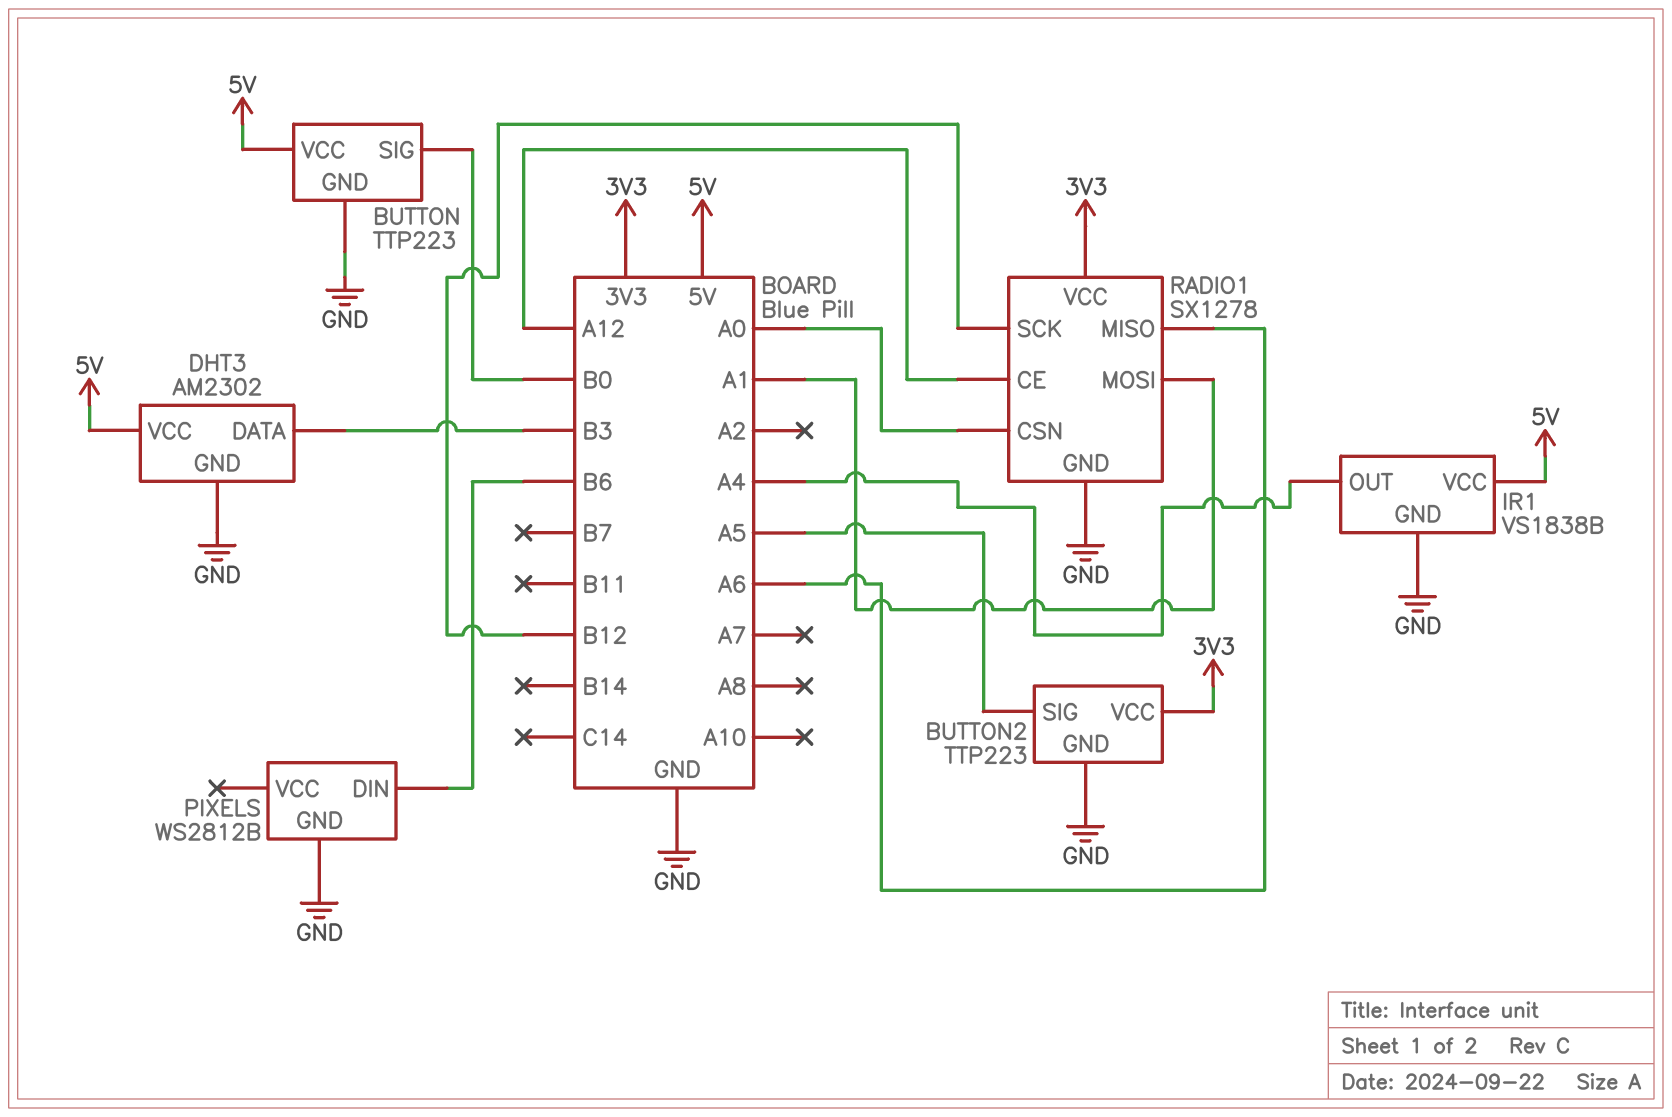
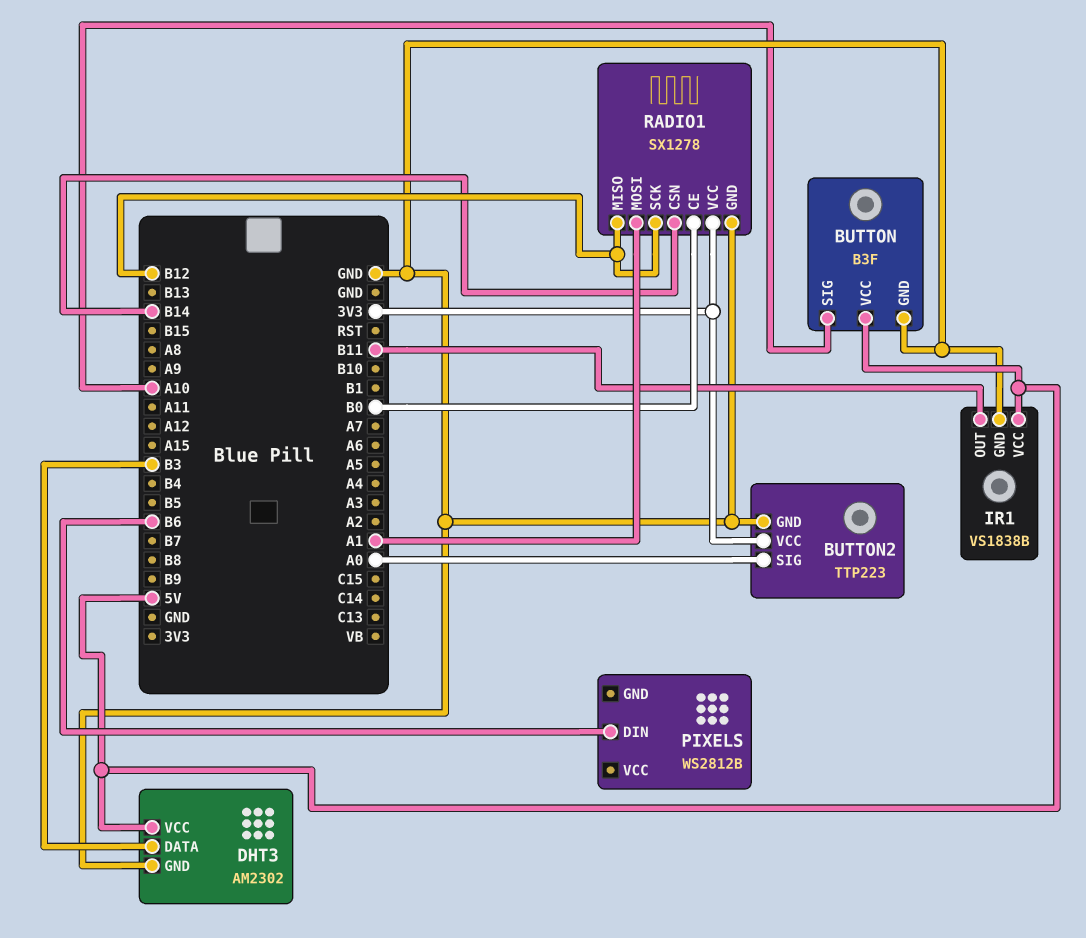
BUTTON: TTP223 -> B3F
BUTTON pin SIG: B0 -> A10
BUTTON2 pin SIG: A5 -> A0
IR1 pin OUT: A4 -> B11
PIXELS pin GND: GND -> none
RADIO1 pin CE: A12 -> B0
RADIO1 pin CSN: A0 -> B14
RADIO1 pin MISO: A6 -> B12

